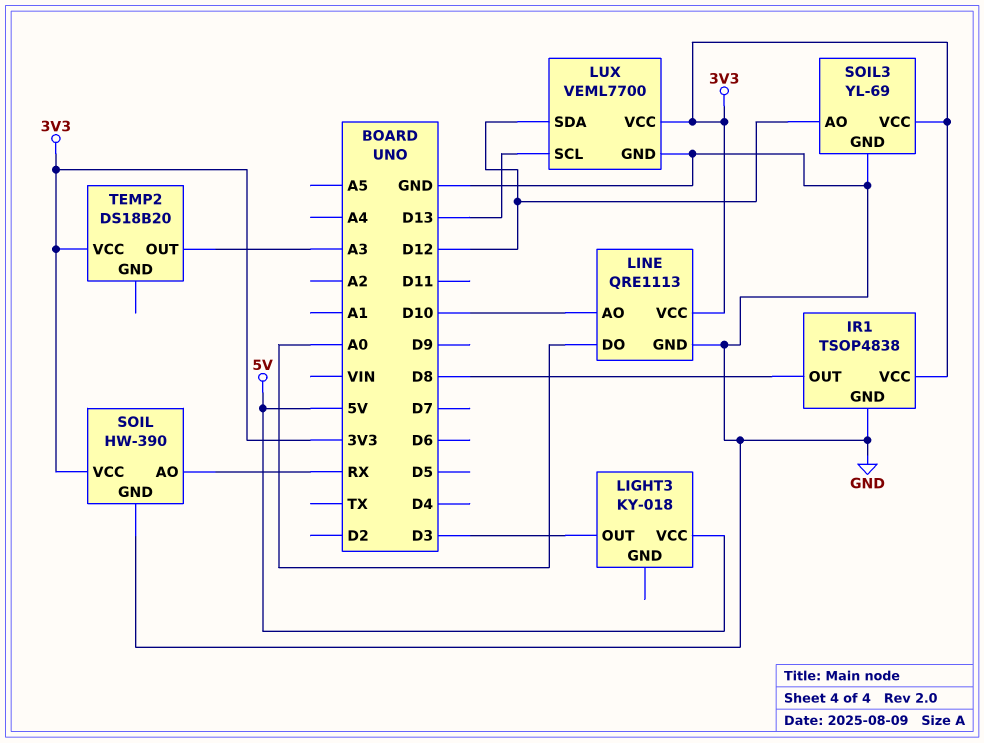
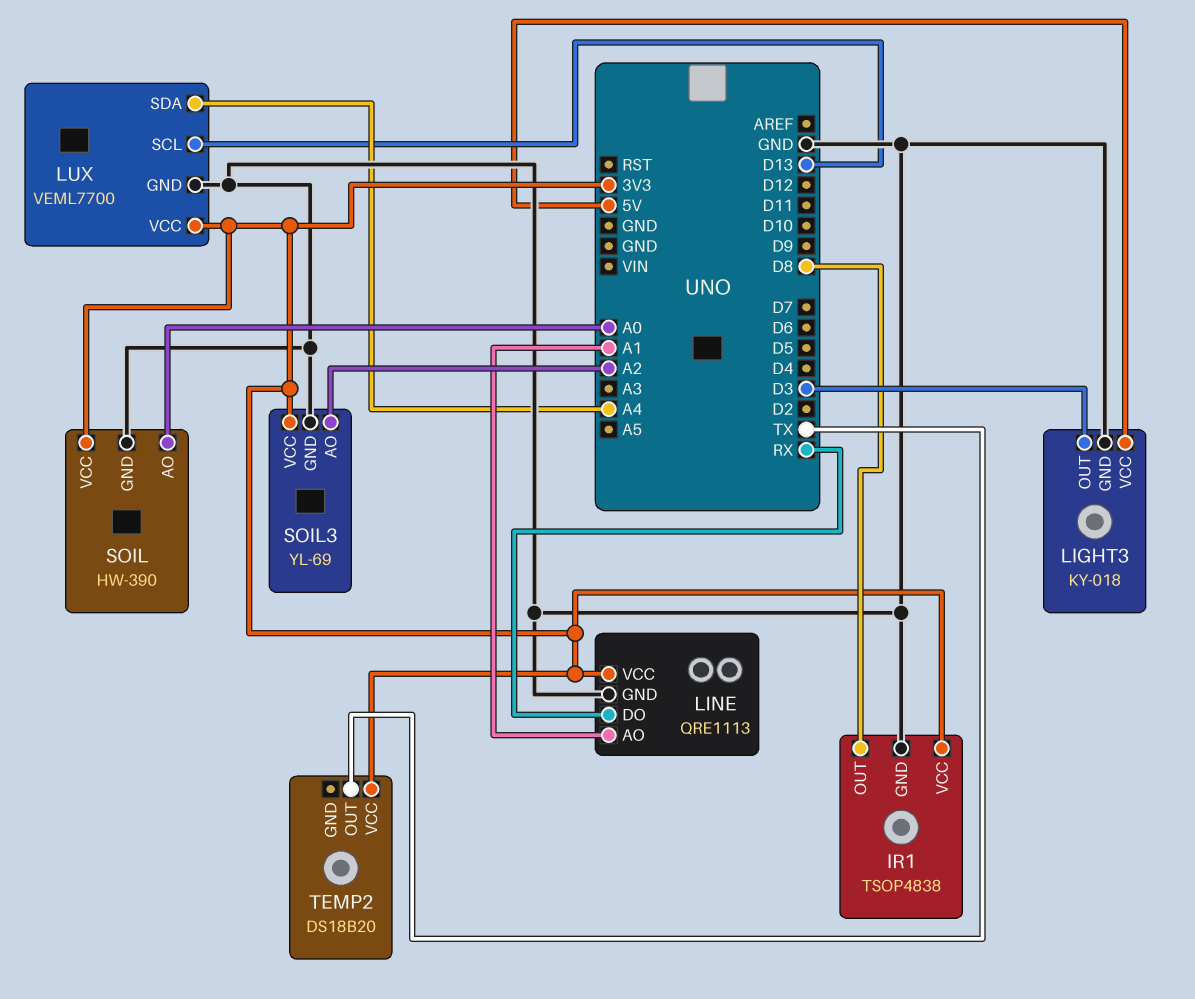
LIGHT3 pin GND: none -> GND
LINE pin AO: D10 -> A1
LINE pin DO: A0 -> RX
LUX pin SDA: D12 -> A4
SOIL pin AO: RX -> A0
SOIL3 pin AO: D12 -> A2
TEMP2 pin OUT: A3 -> TX

